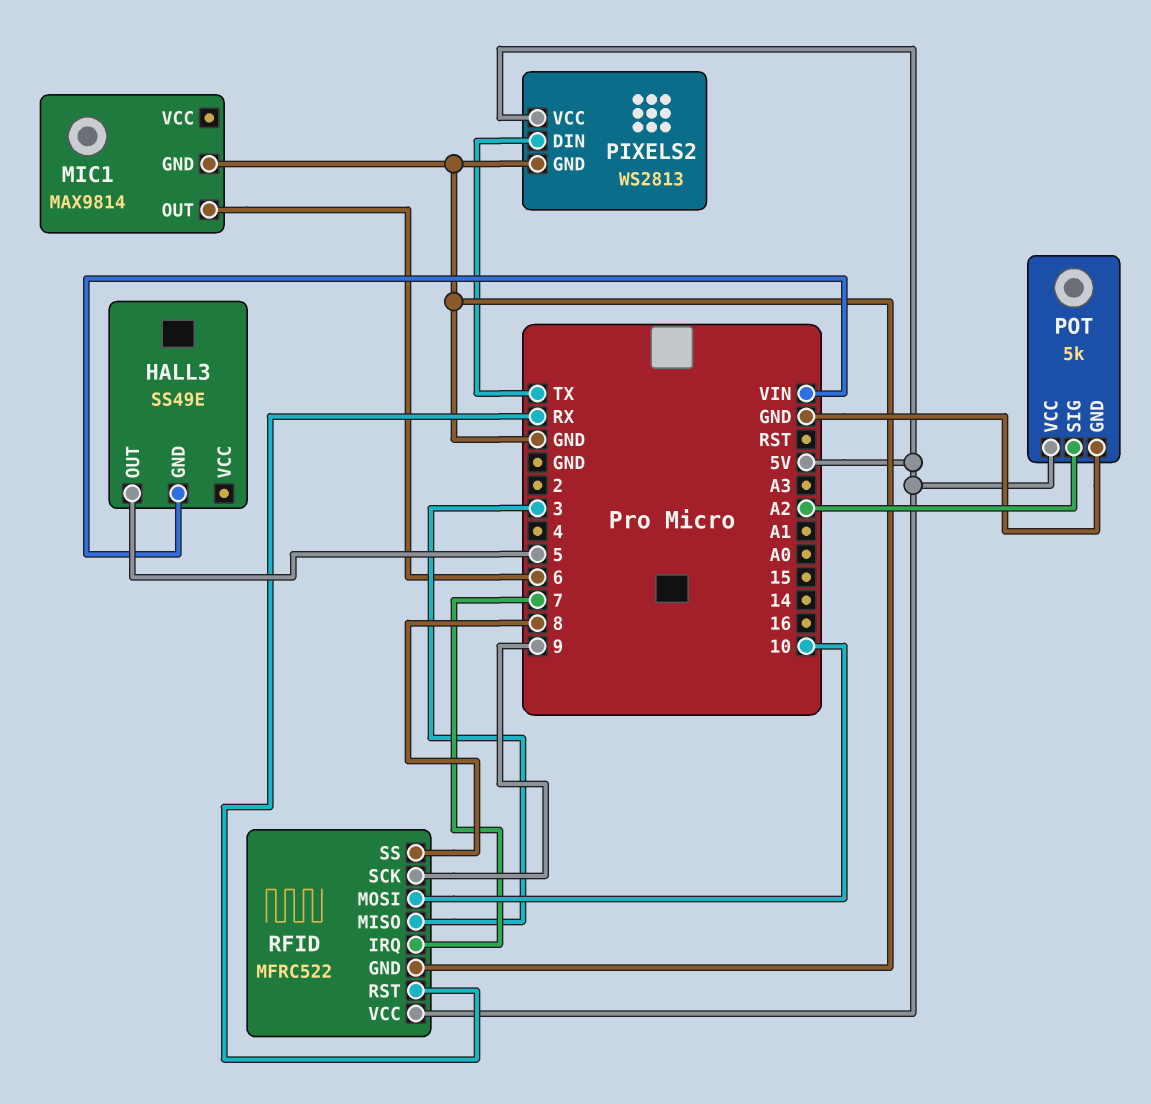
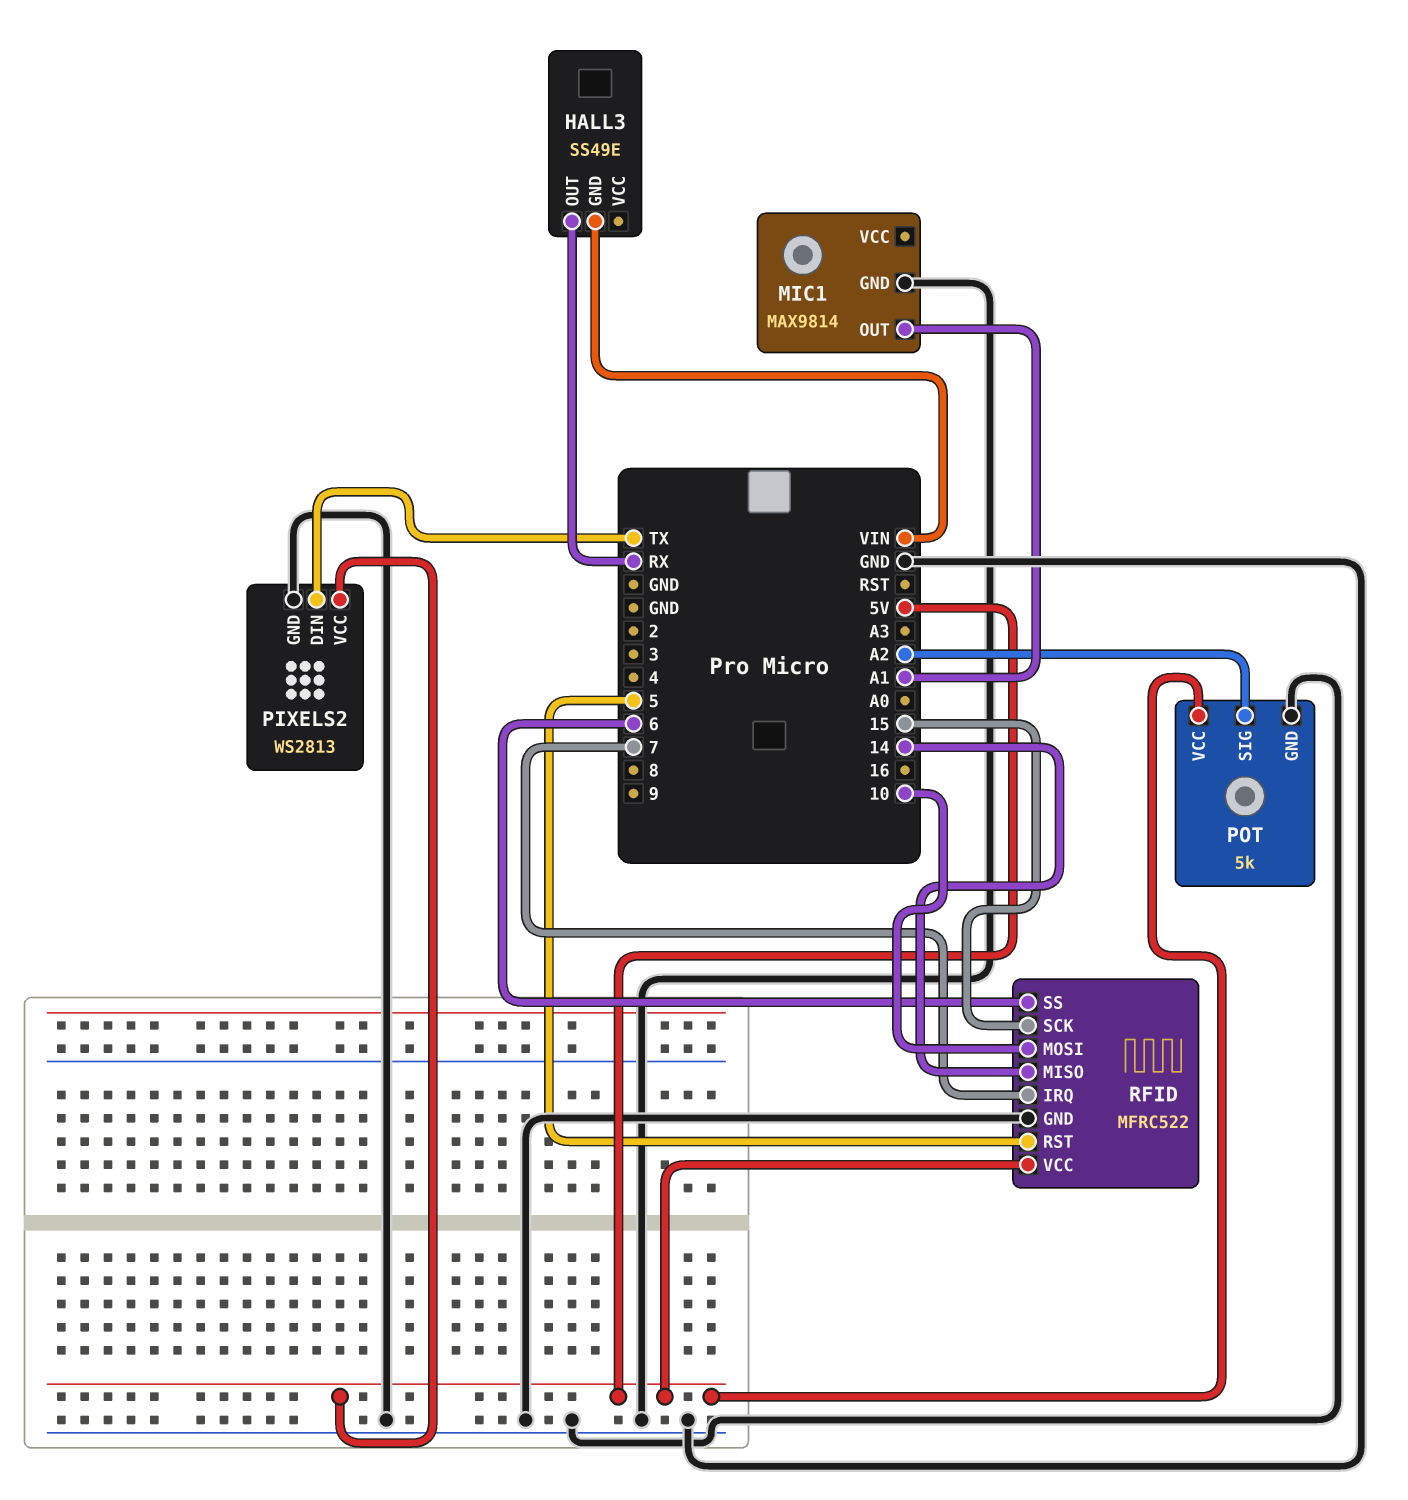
HALL3 pin OUT: 5 -> RX
MIC1 pin OUT: 6 -> A1
RFID pin MISO: 3 -> 14
RFID pin RST: RX -> 5
RFID pin SCK: 9 -> 15
RFID pin SS: 8 -> 6

